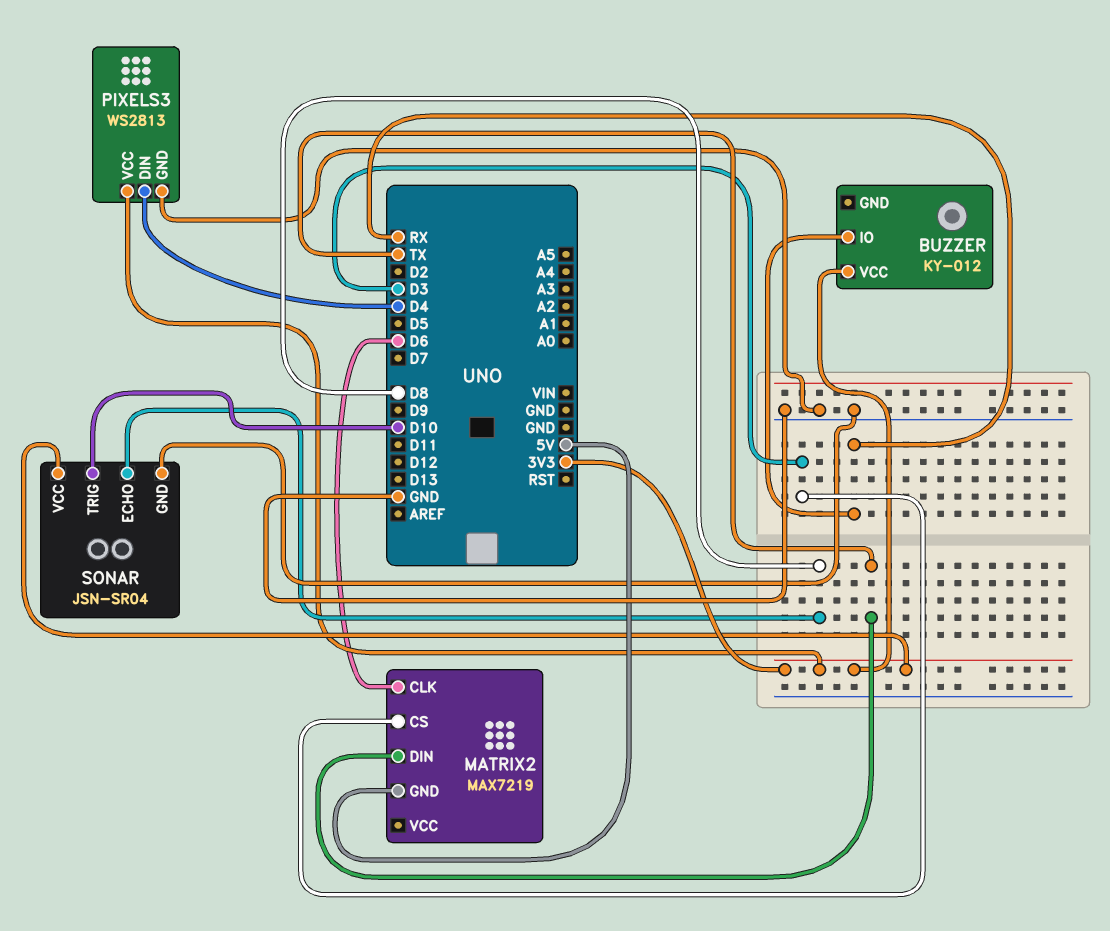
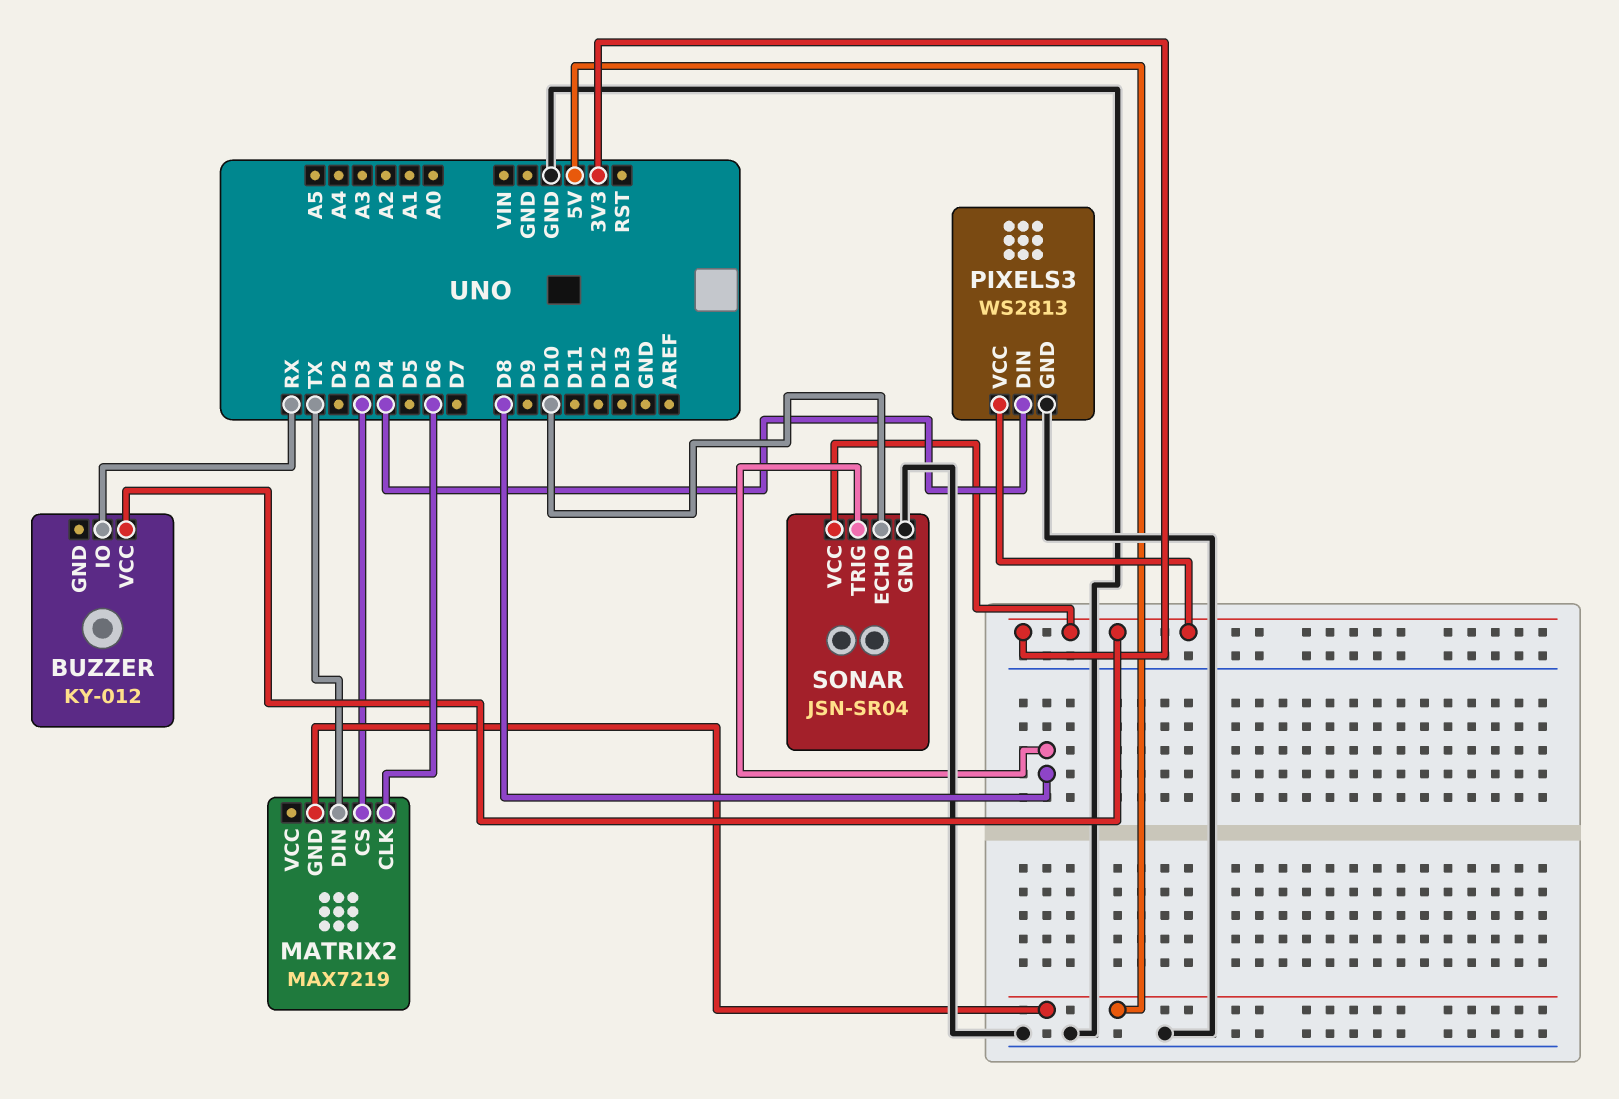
SONAR pin ECHO: D8 -> D10
SONAR pin TRIG: D10 -> D8

